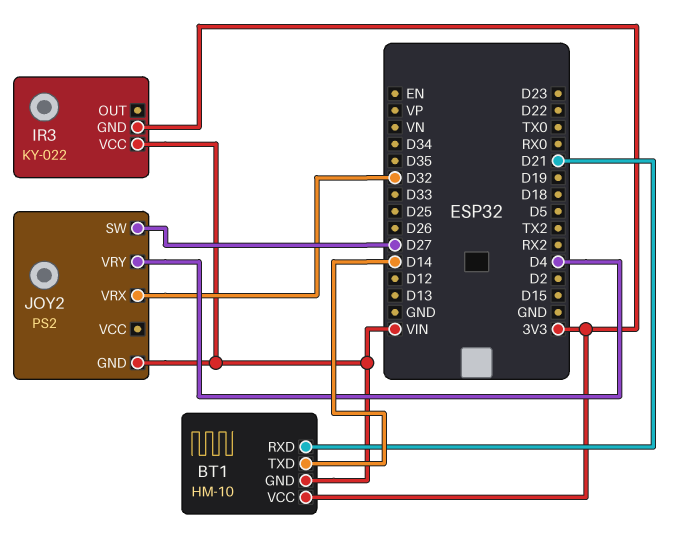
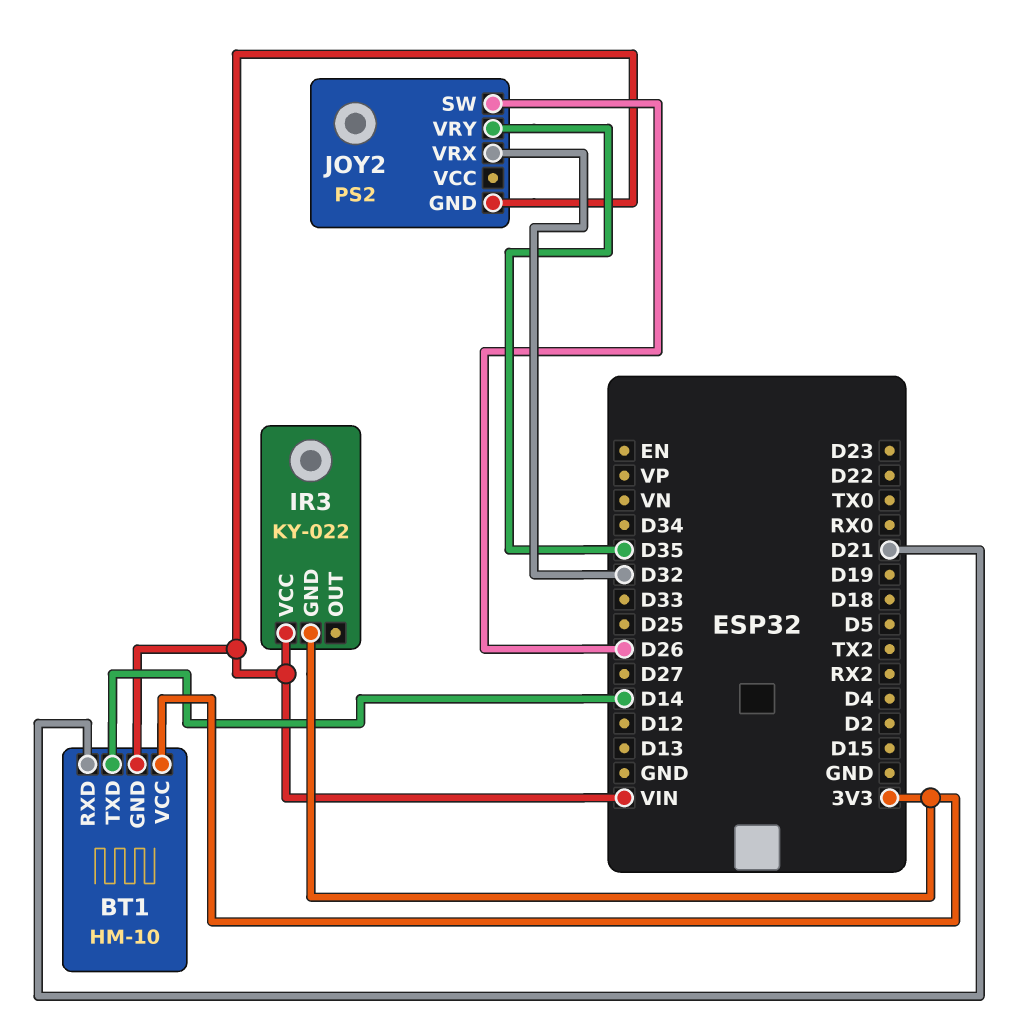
JOY2 pin SW: D27 -> D26
JOY2 pin VRY: D4 -> D35

